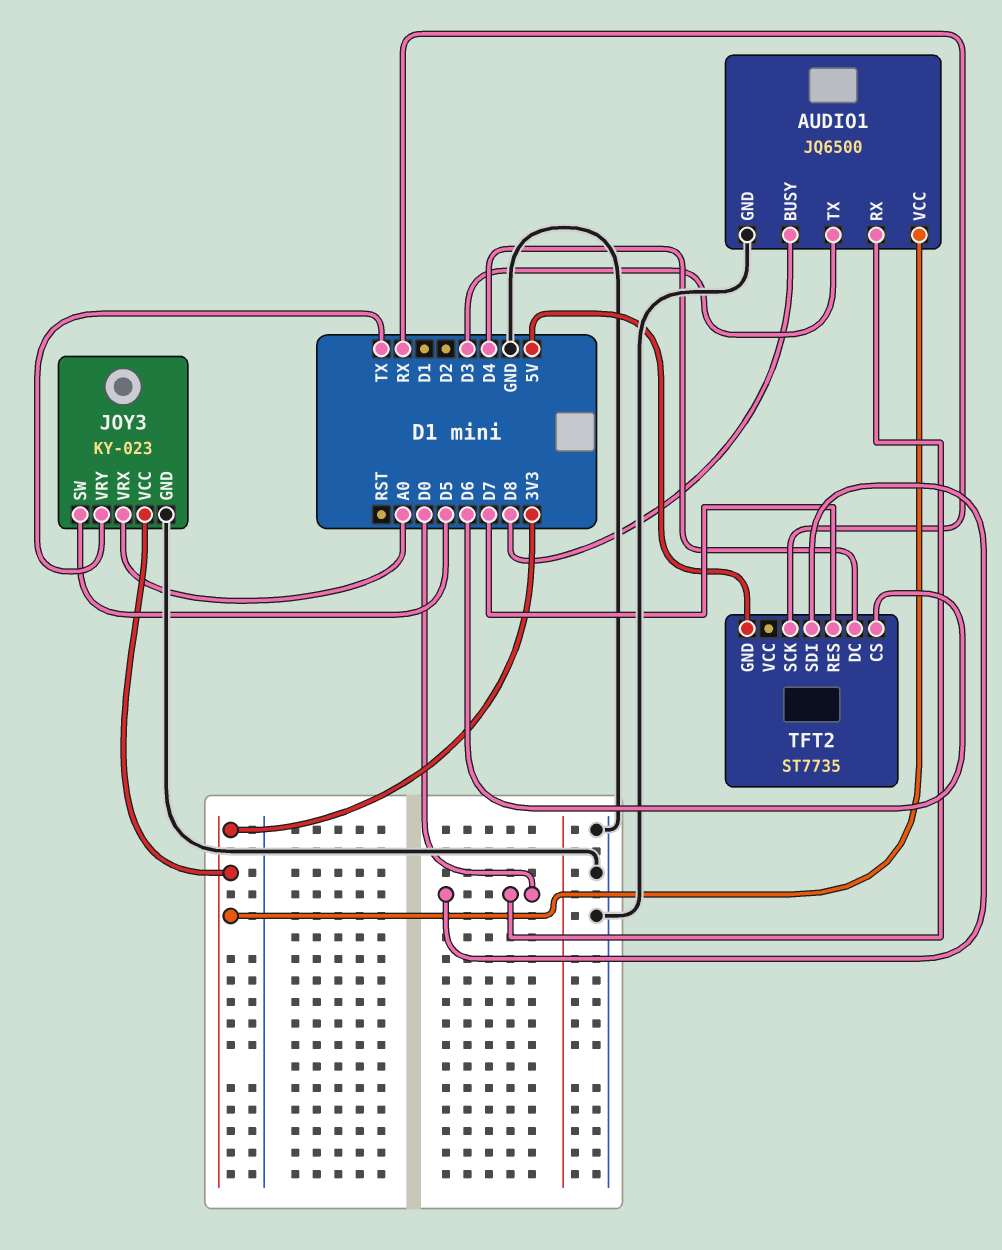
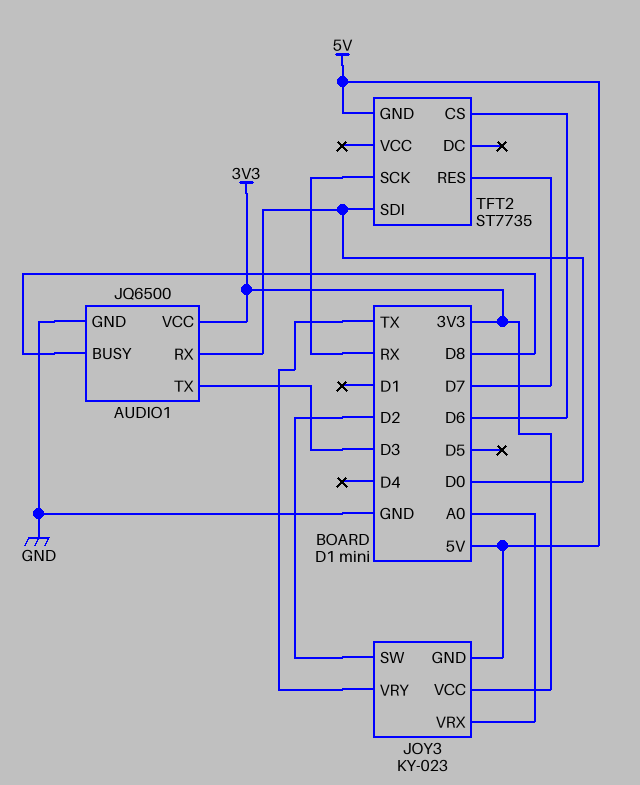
JOY3 pin GND: GND -> 5V
JOY3 pin SW: D5 -> D2
TFT2 pin DC: D4 -> none

